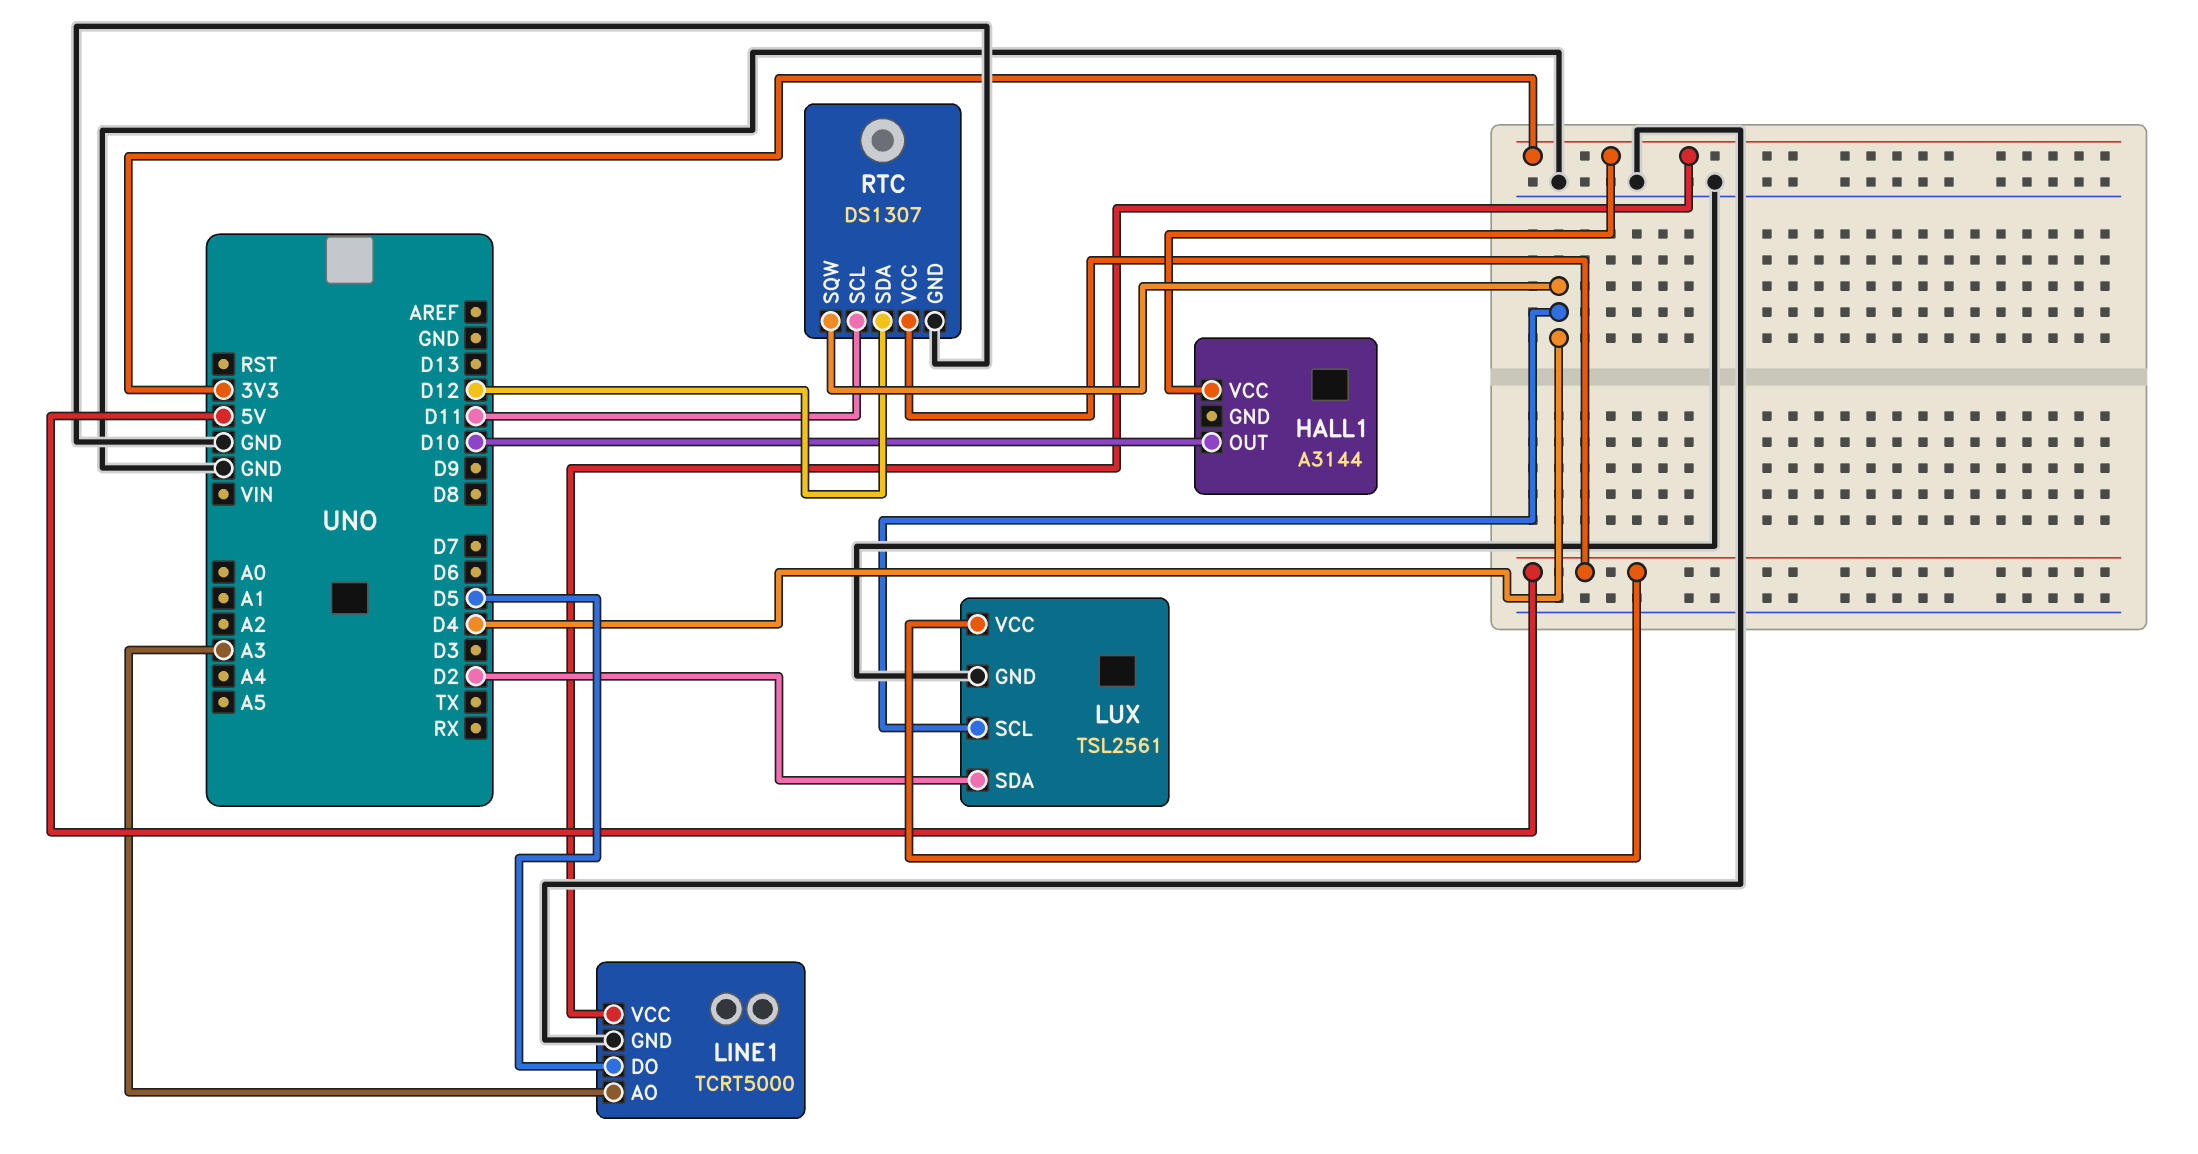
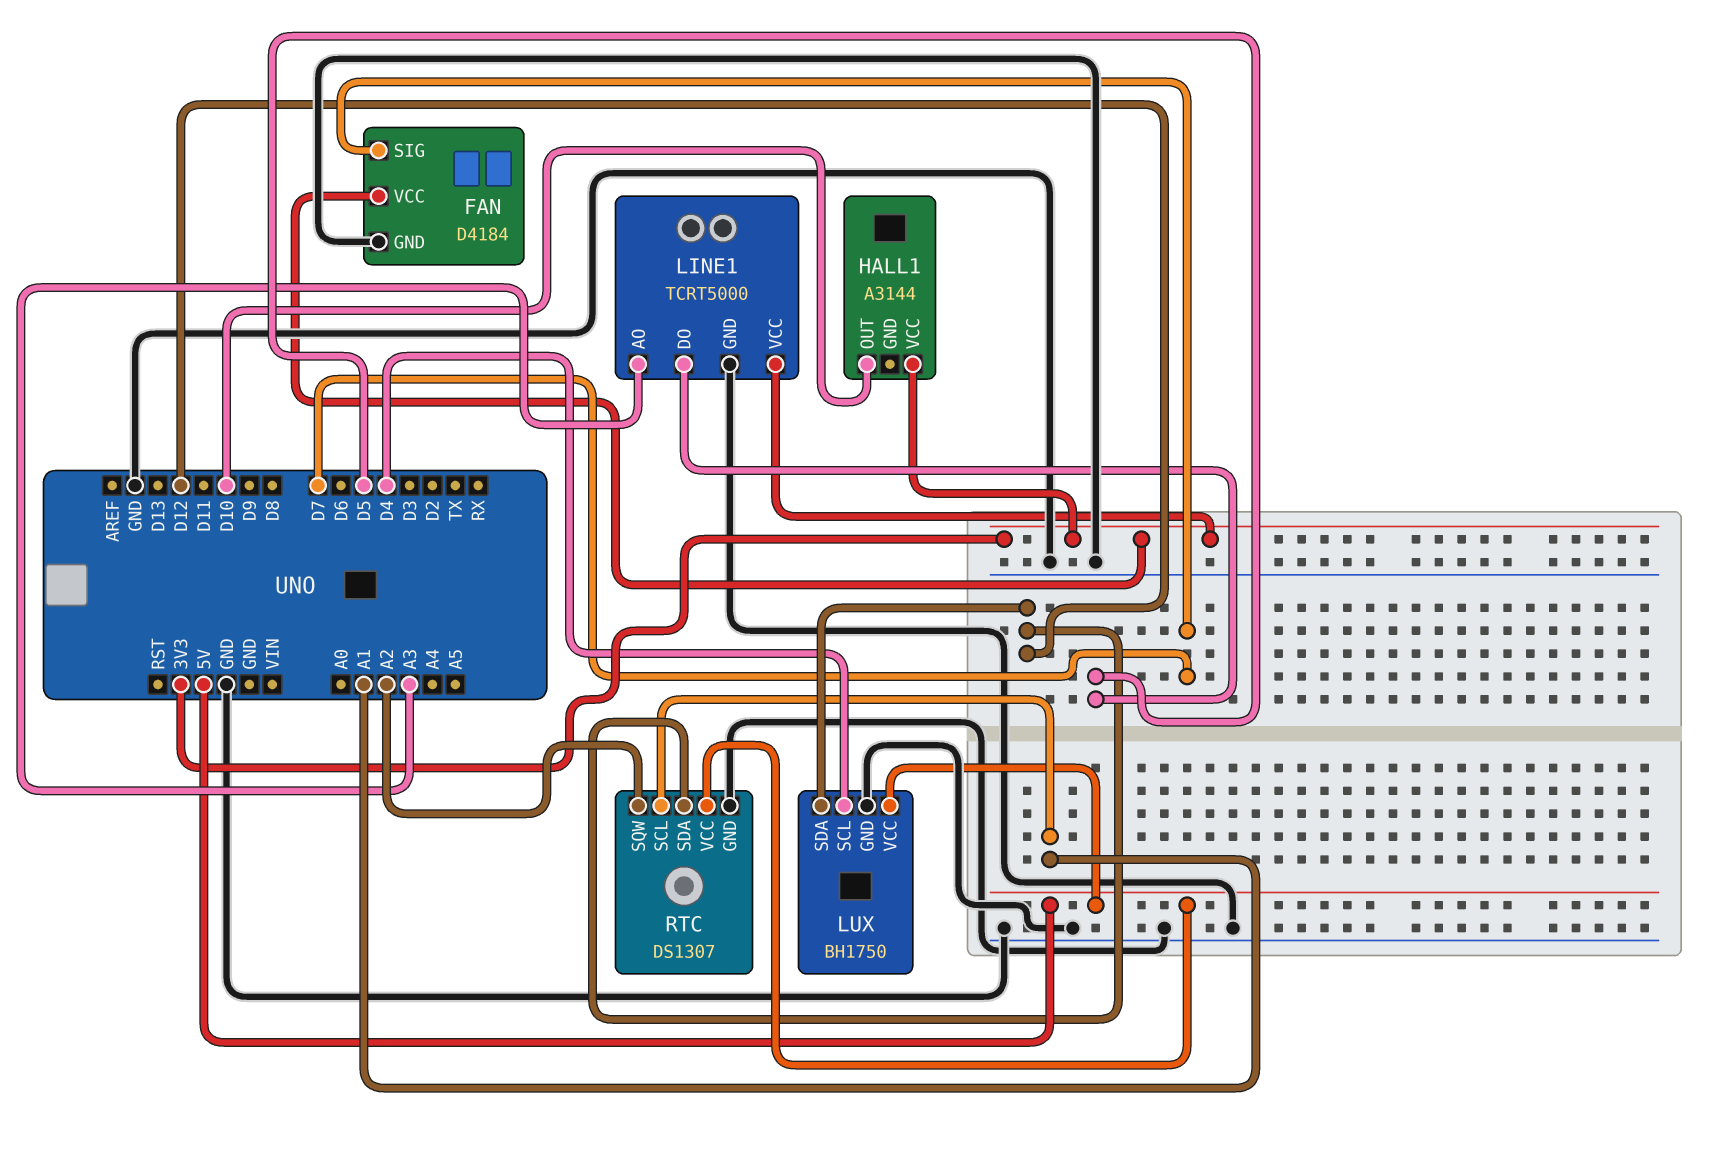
FAN: none -> D4184
FAN pin GND: none -> GND
FAN pin SIG: none -> D7
FAN pin VCC: none -> 3V3
LUX: TSL2561 -> BH1750
LUX pin SDA: D2 -> D12
RTC pin SCL: D11 -> A1
RTC pin SQW: D4 -> A2

